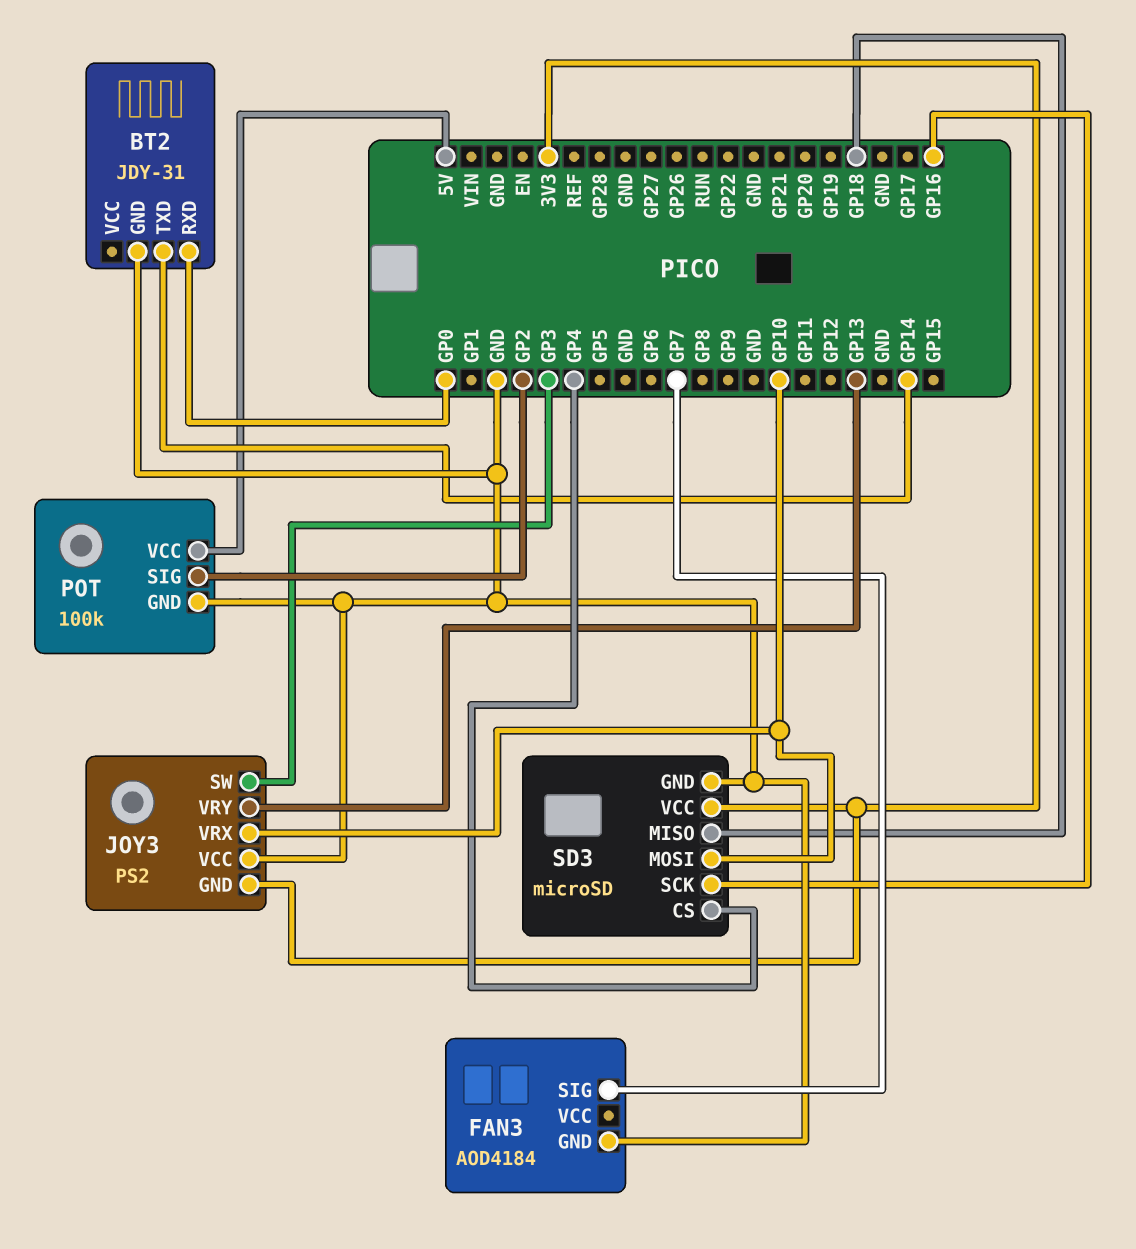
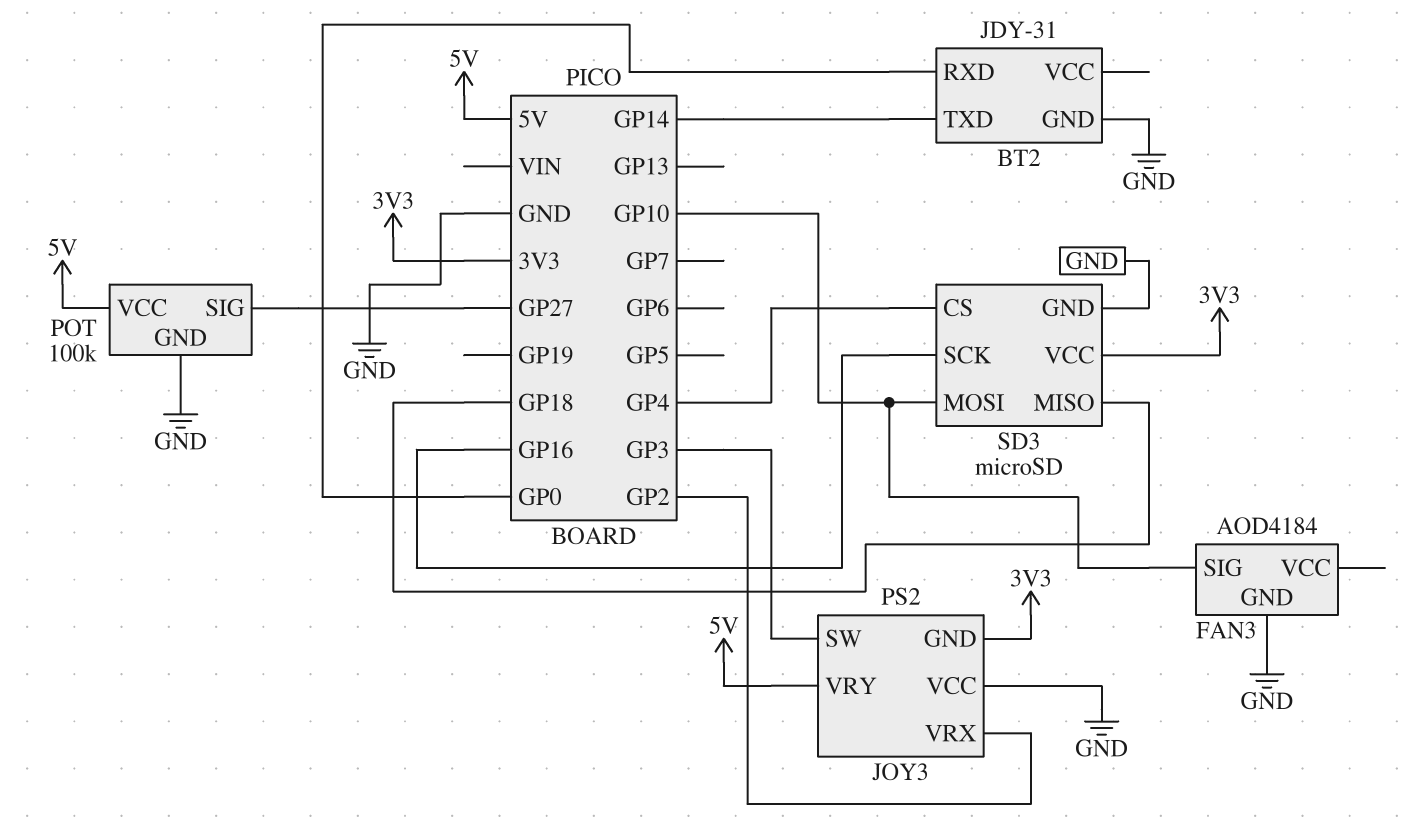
FAN3 pin SIG: GP7 -> GP10
JOY3 pin VRX: GP10 -> GP2
JOY3 pin VRY: GP13 -> 5V
POT pin SIG: GP2 -> GP27

